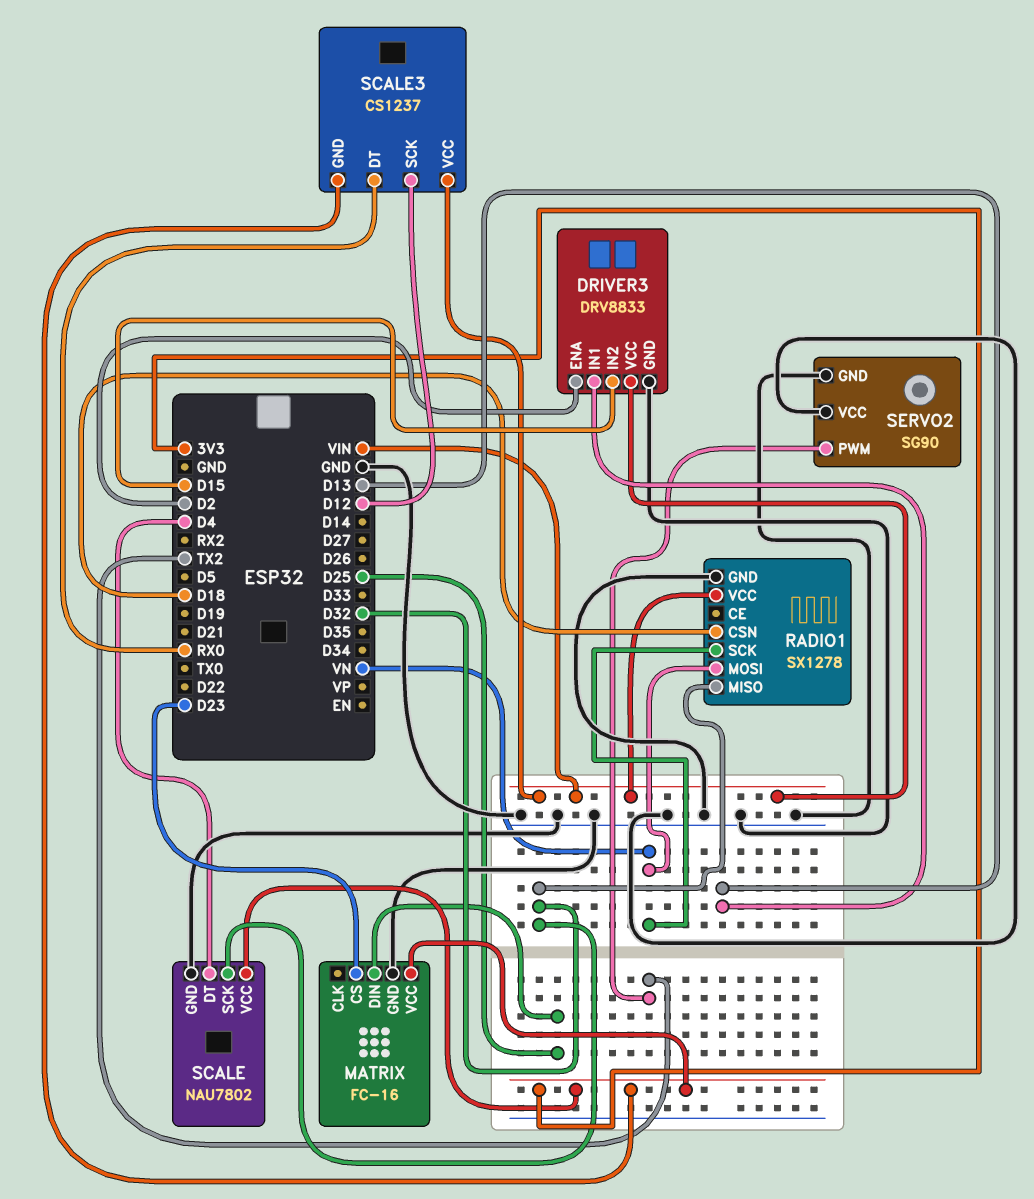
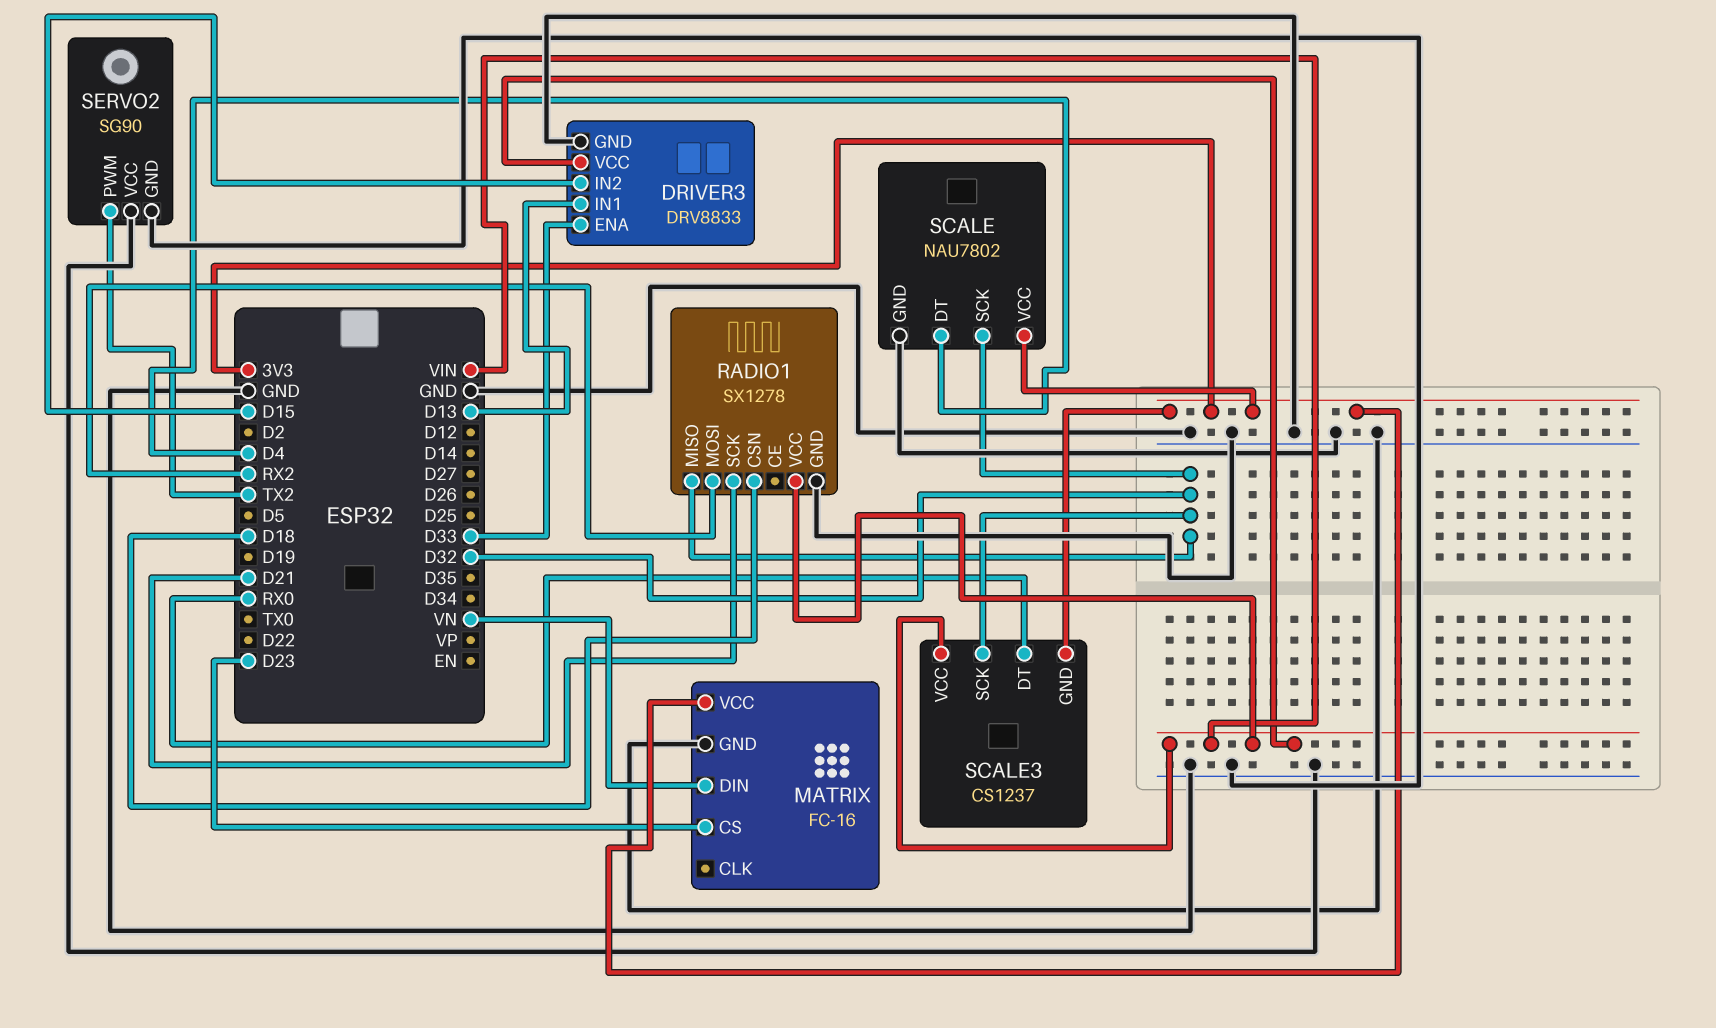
DRIVER3 pin ENA: D2 -> D33
MATRIX pin DIN: D25 -> VN
RADIO1 pin MOSI: VN -> RX2
RADIO1 pin SCK: VN -> D21
SCALE3 pin SCK: D12 -> D32

